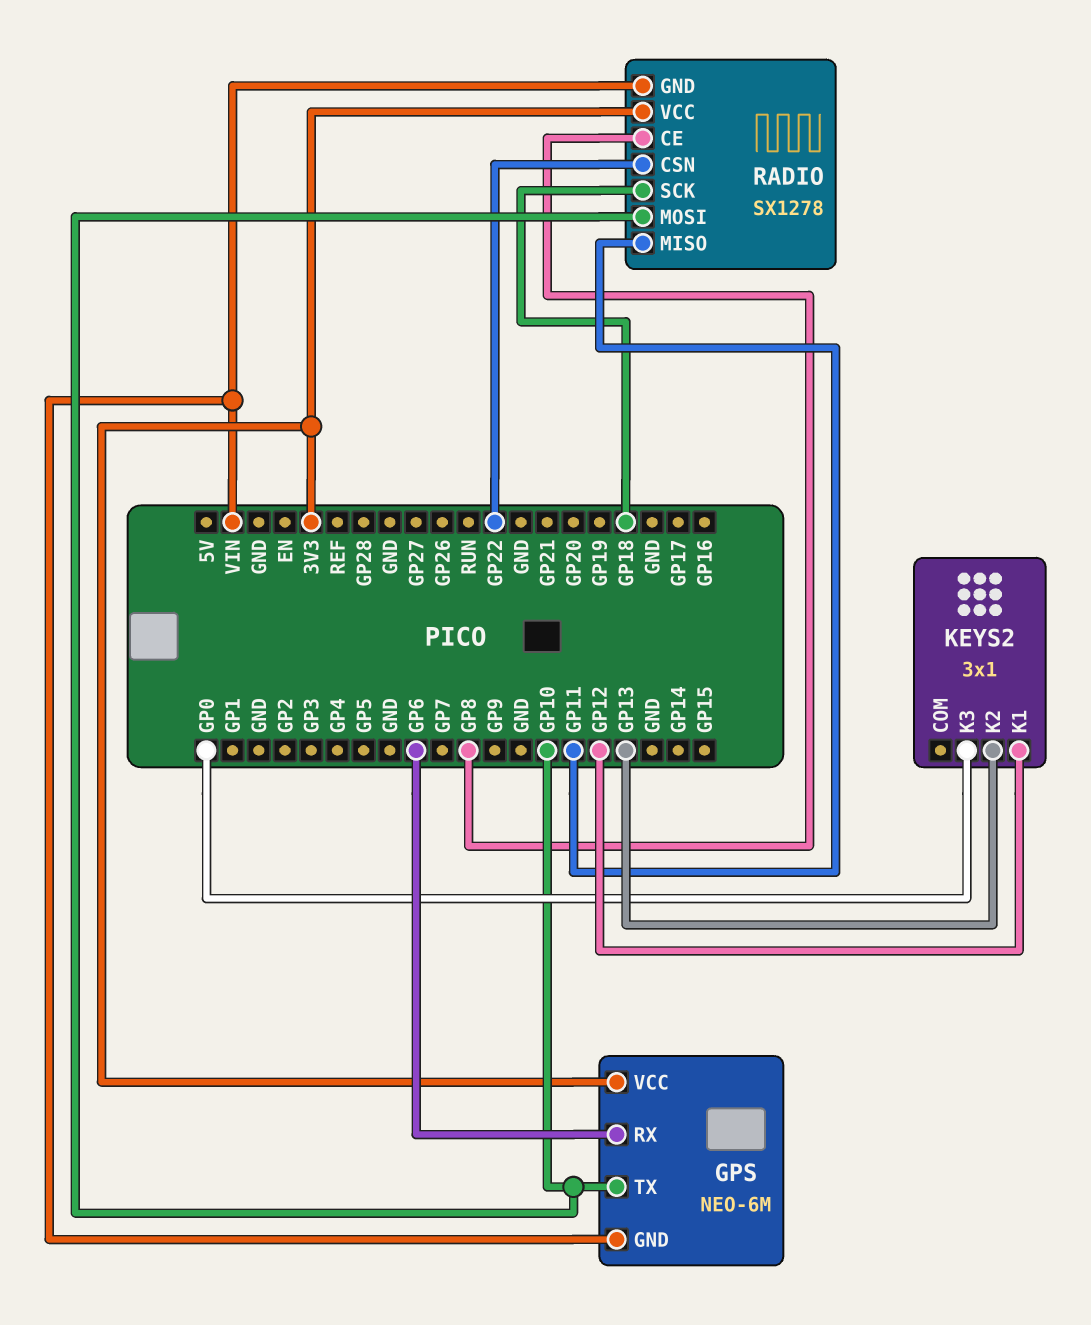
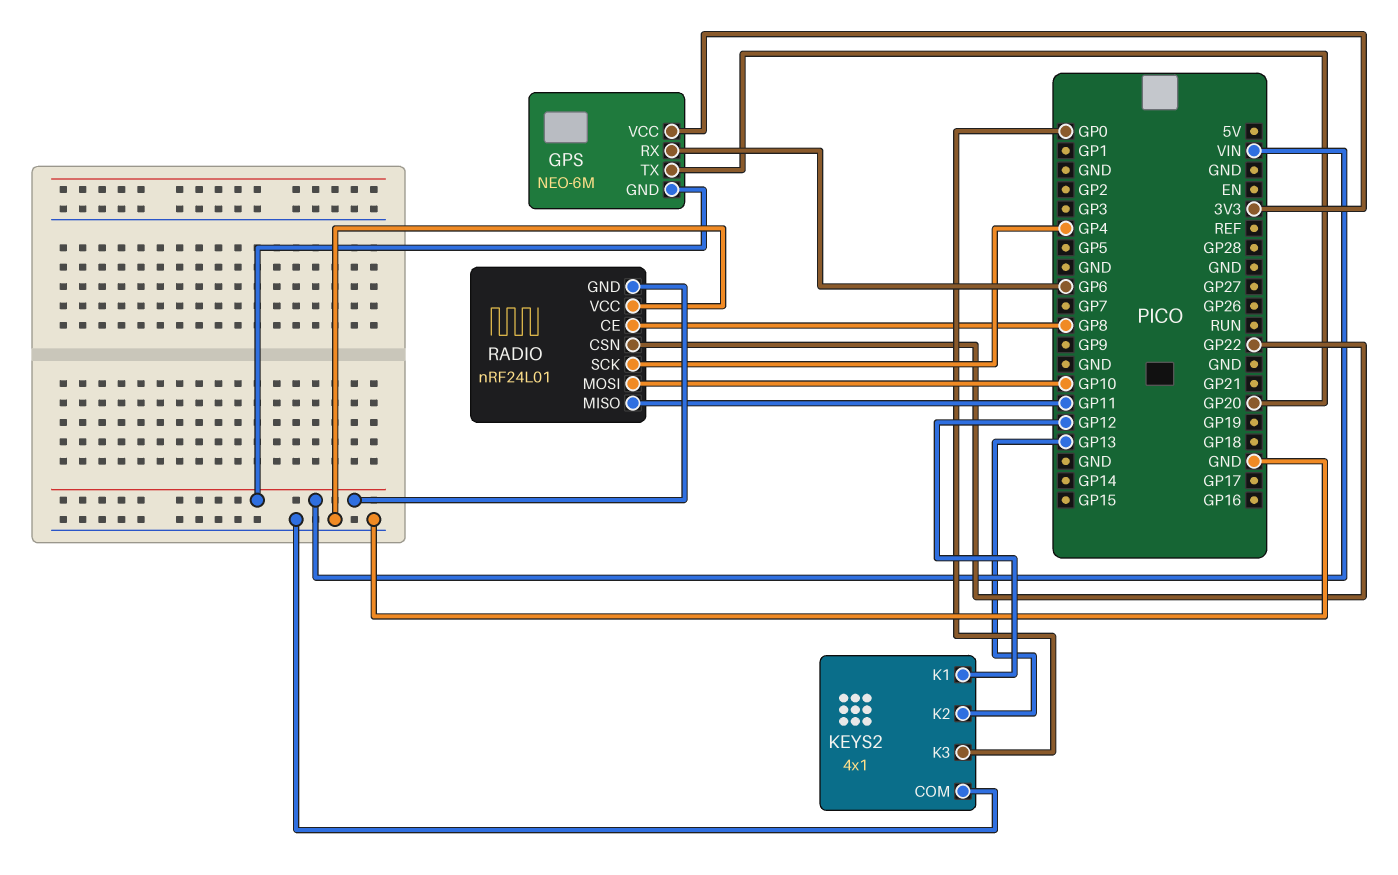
GPS pin TX: GP10 -> GP20
KEYS2: 3x1 -> 4x1
KEYS2 pin COM: none -> GND
RADIO: SX1278 -> nRF24L01
RADIO pin SCK: GP18 -> GP4
RADIO pin VCC: 3V3 -> GND

